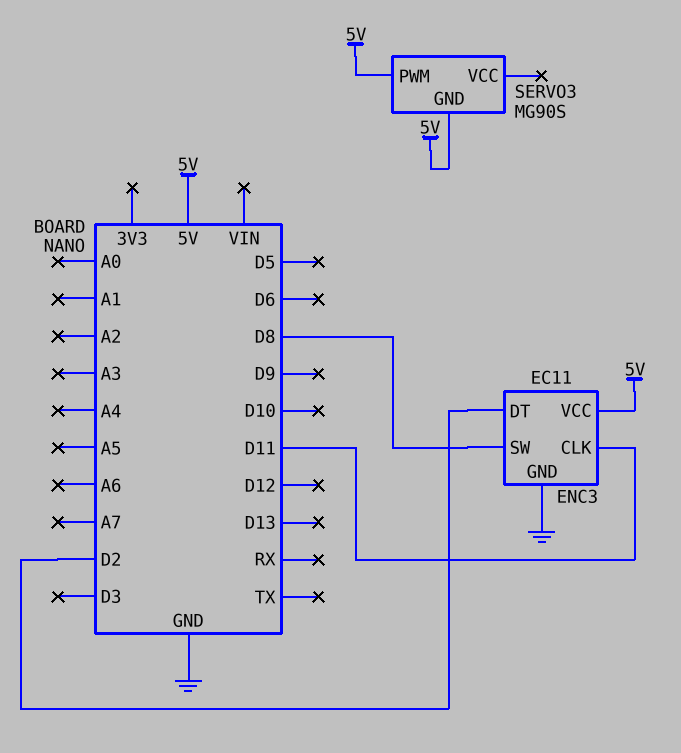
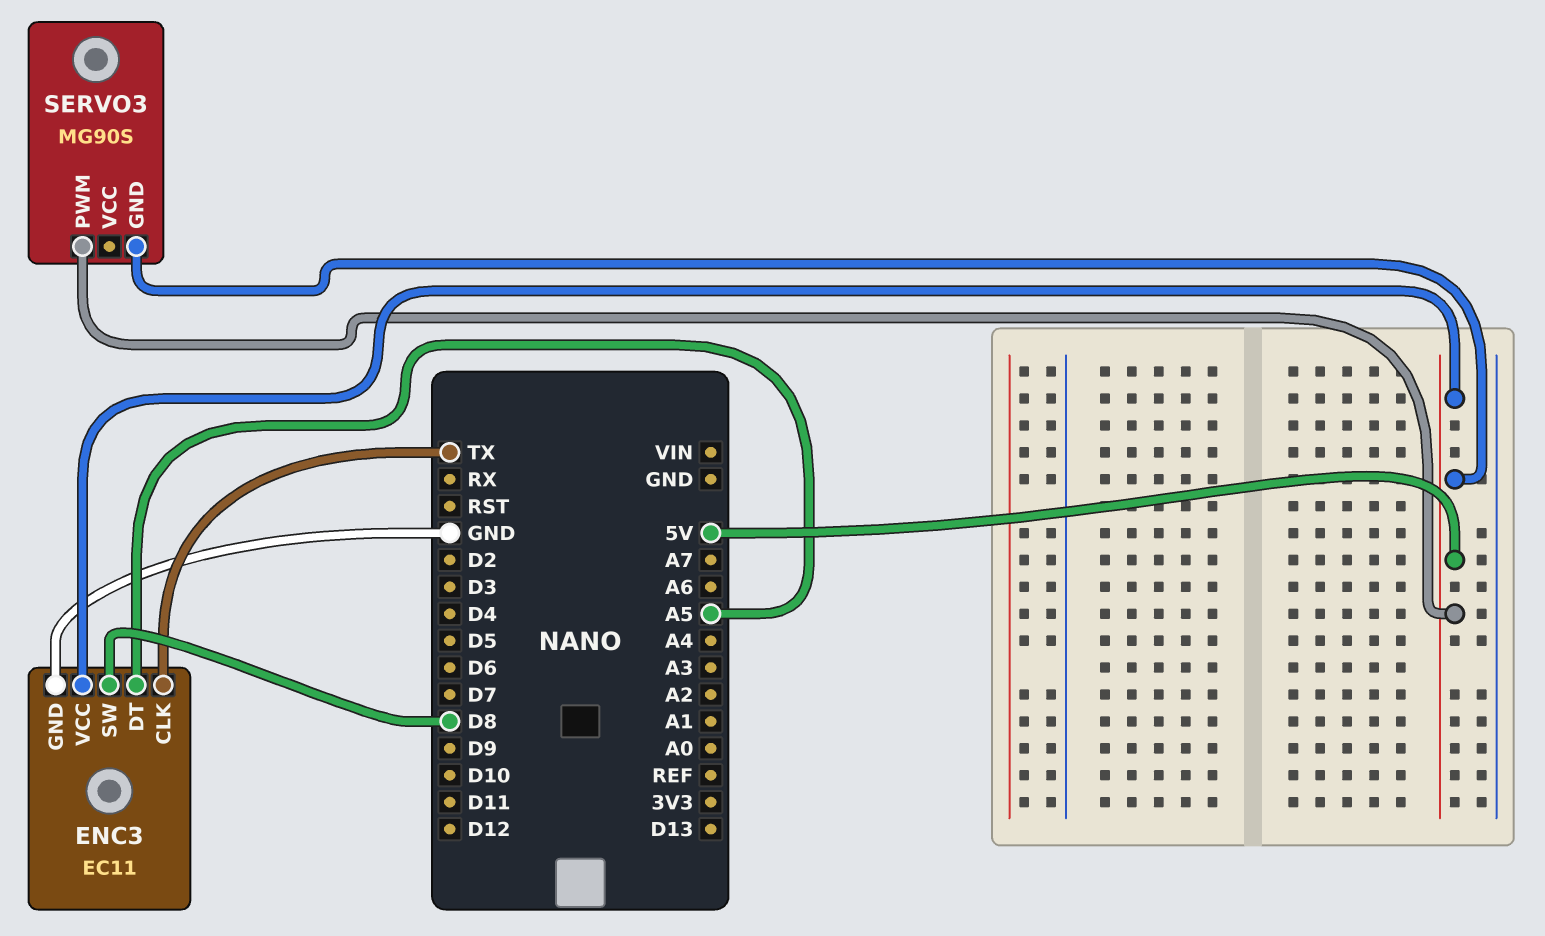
ENC3 pin CLK: D11 -> TX
ENC3 pin DT: D2 -> A5

